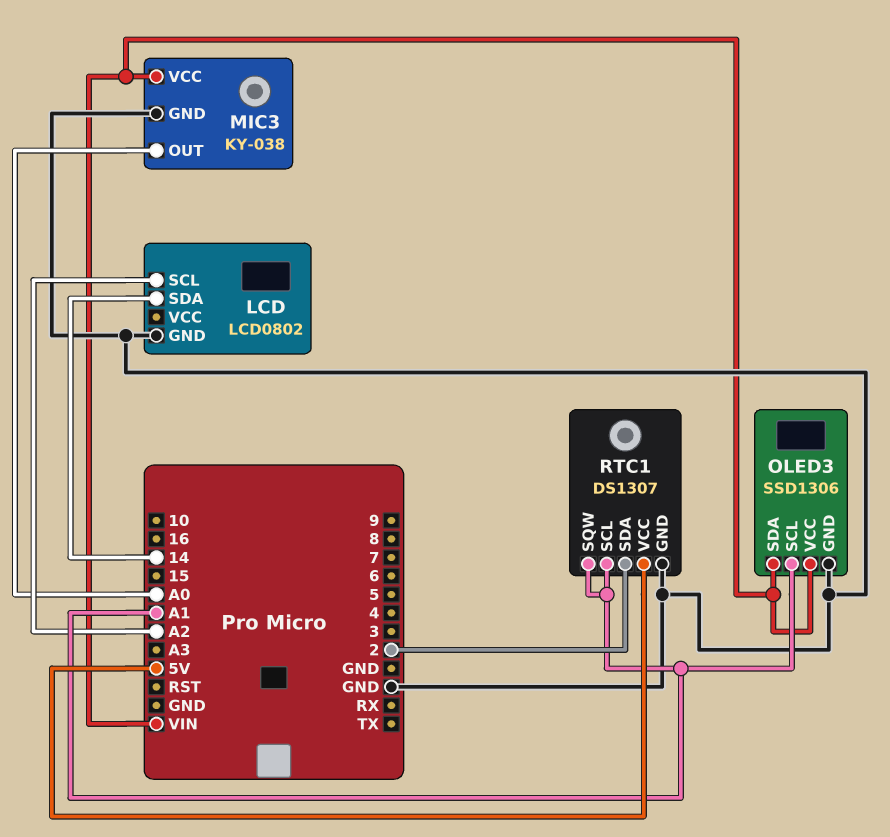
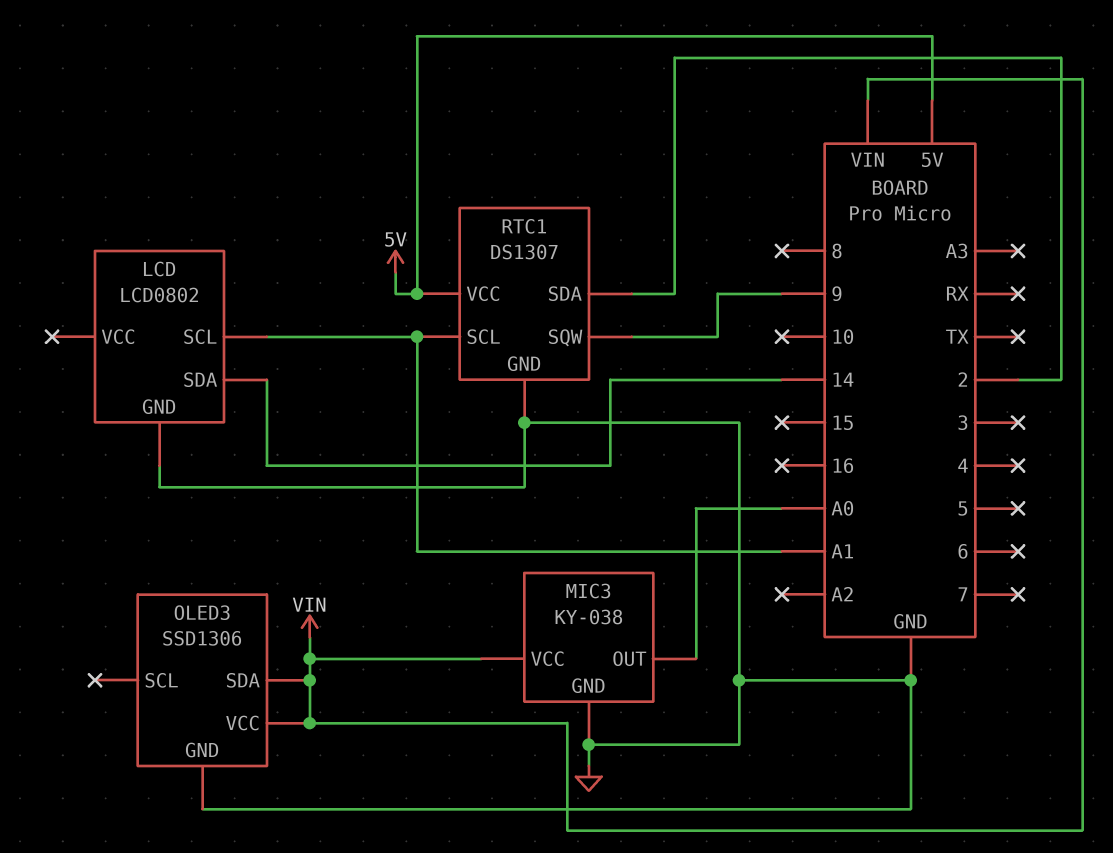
LCD pin SCL: A2 -> A1
OLED3 pin SCL: A1 -> none
RTC1 pin SQW: A1 -> 9

